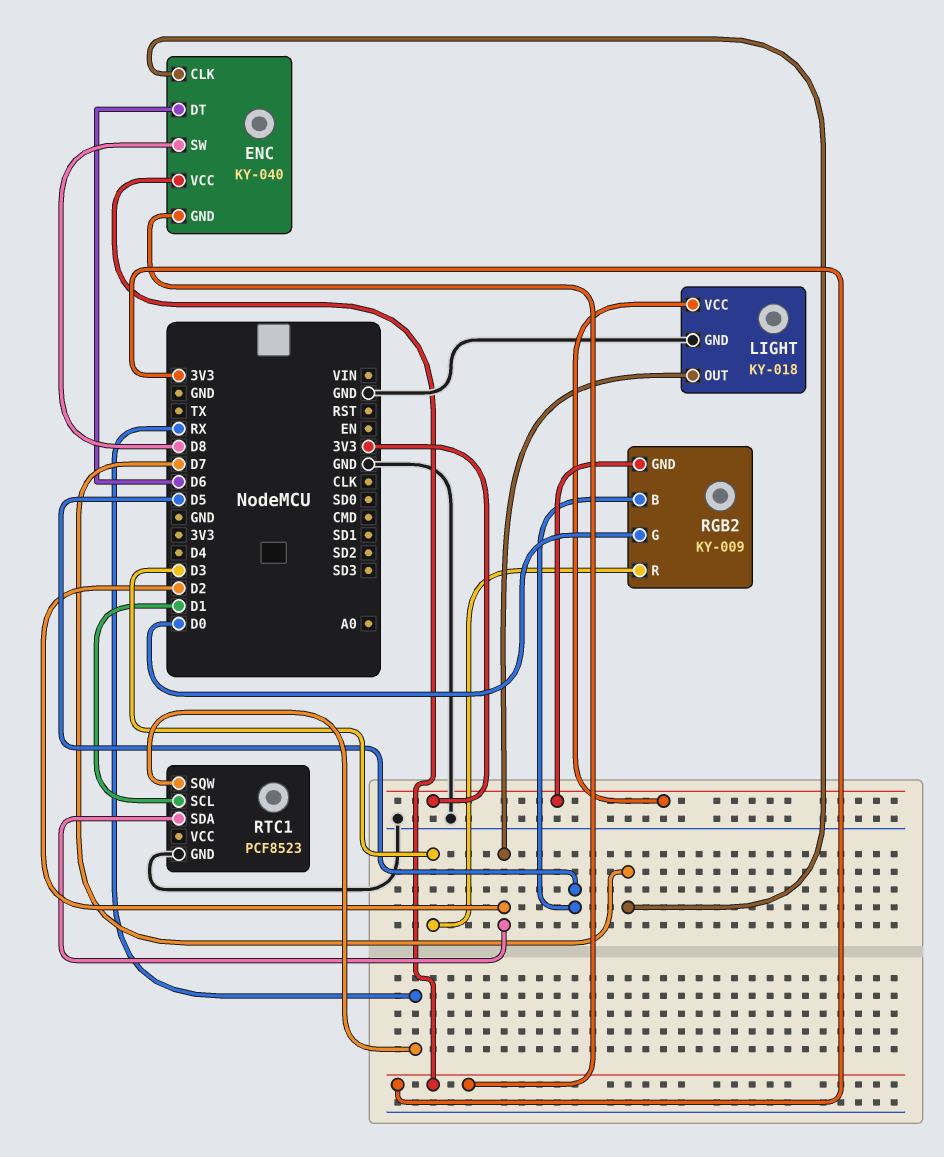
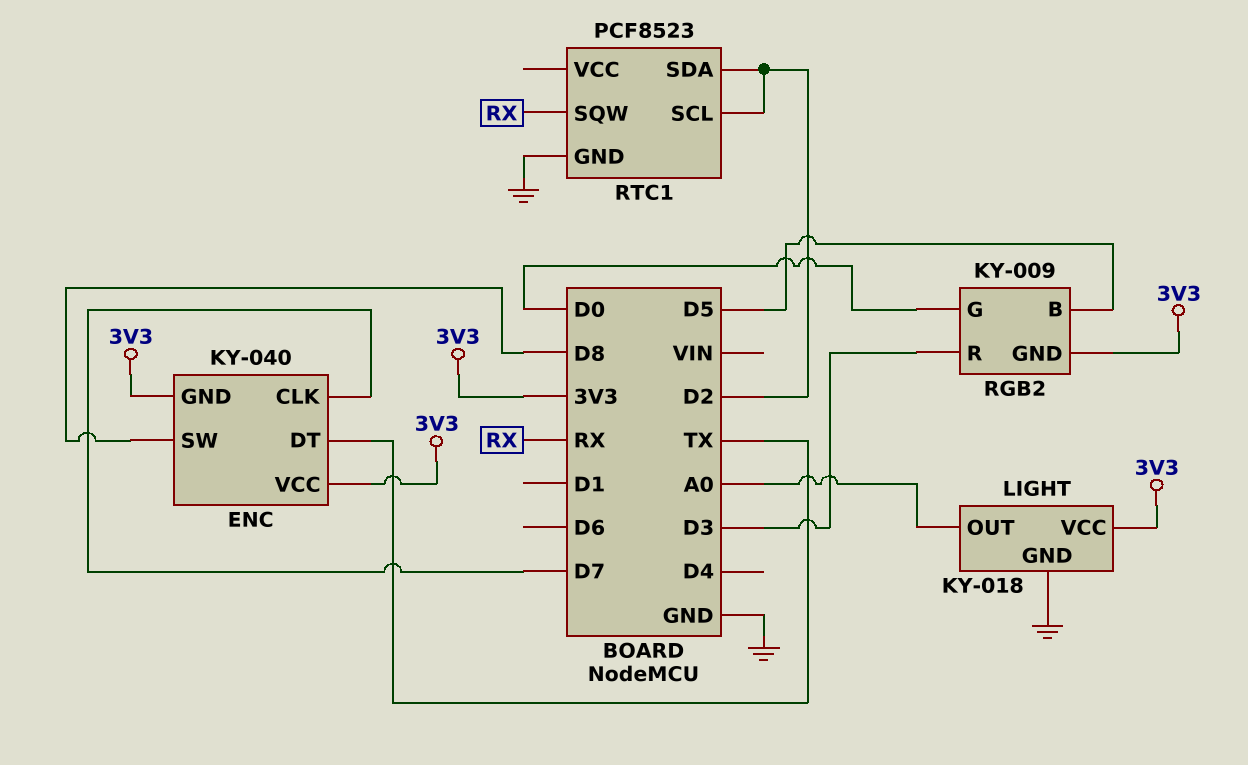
ENC pin DT: D6 -> TX
LIGHT pin OUT: D2 -> A0
RTC1 pin SCL: D1 -> D2

